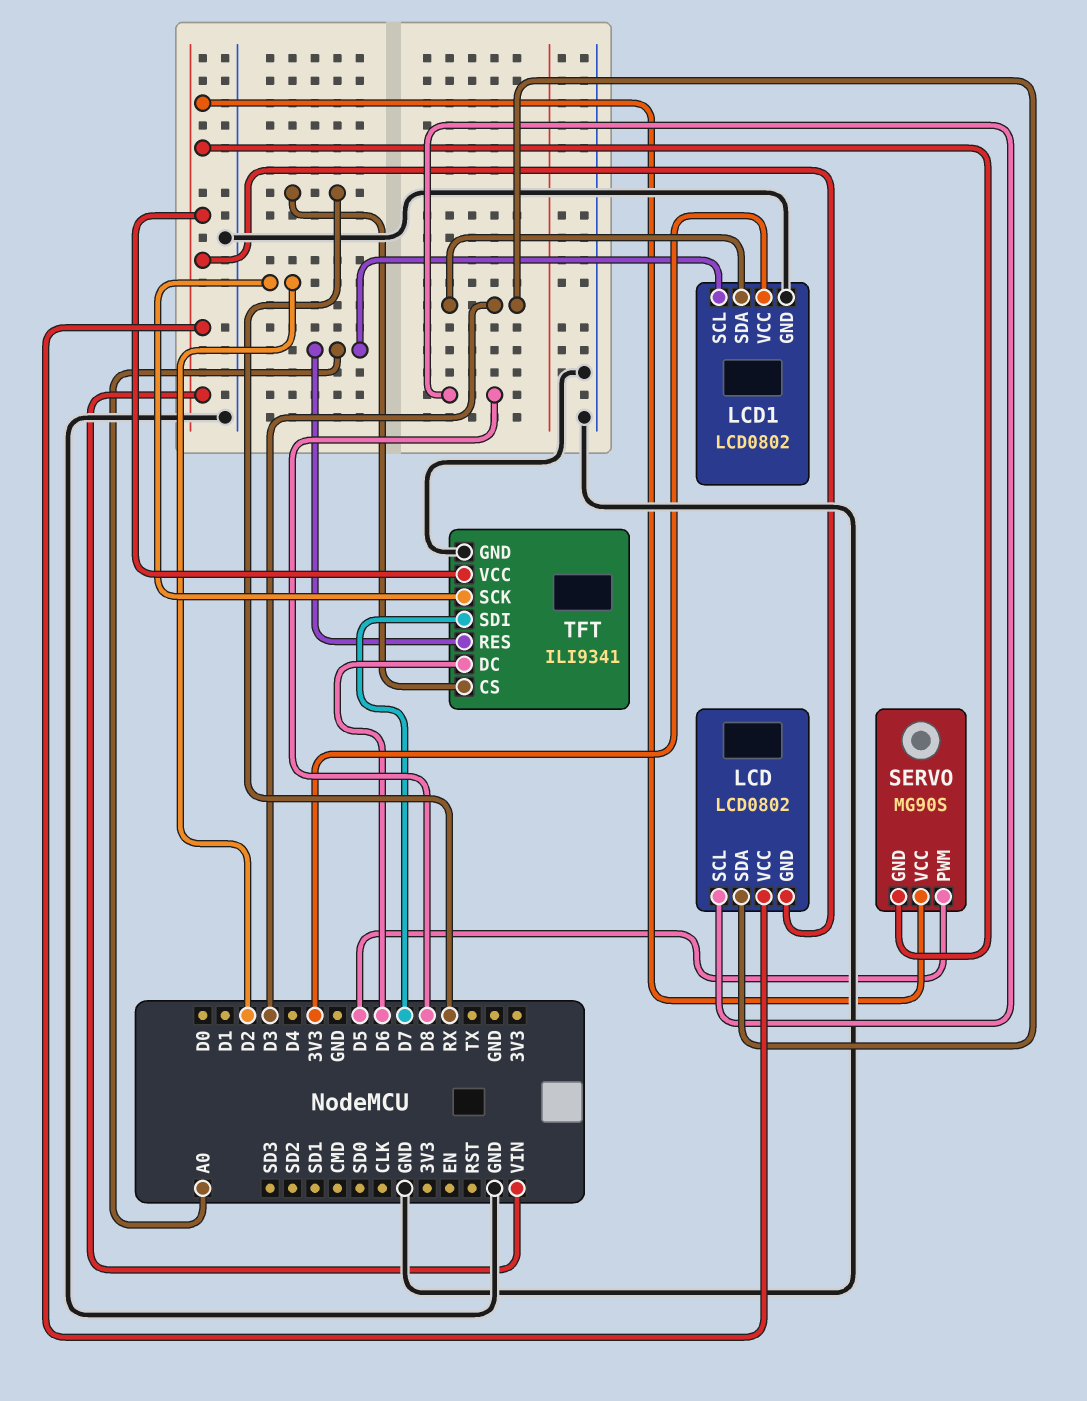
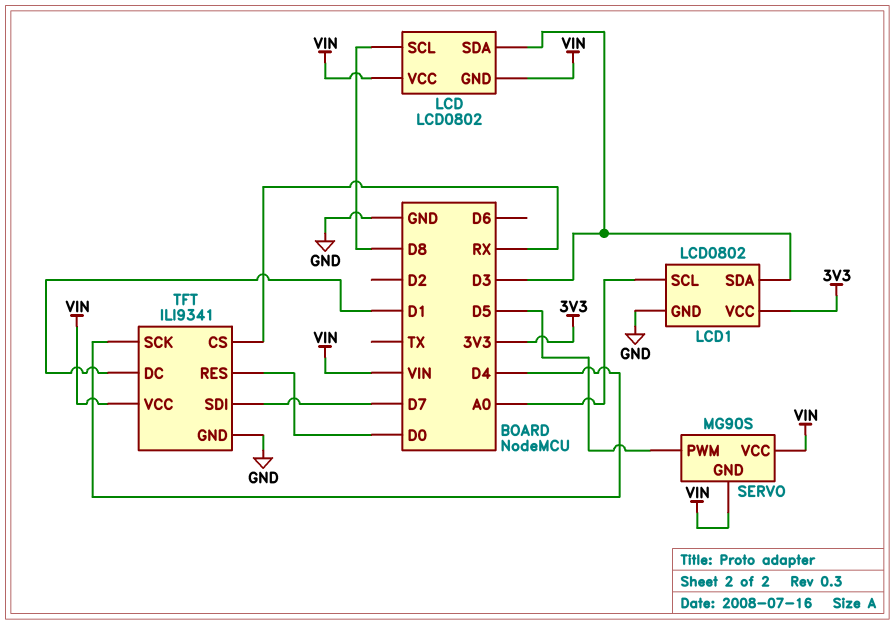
TFT pin DC: D6 -> D1
TFT pin RES: A0 -> D0
TFT pin SCK: D2 -> D4

